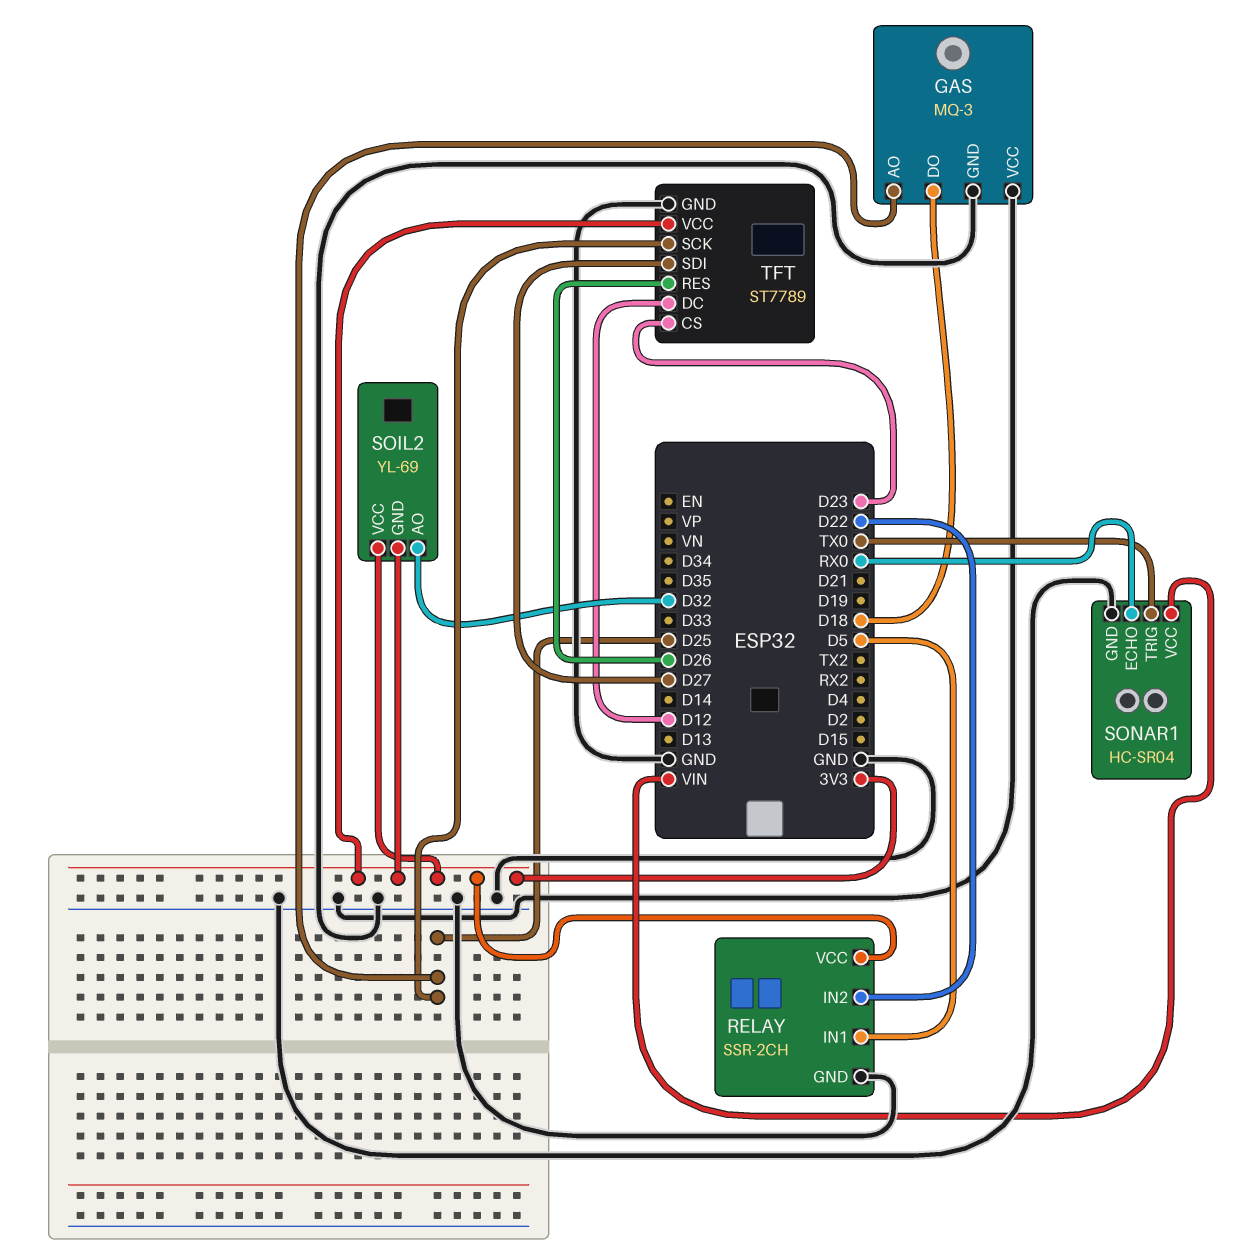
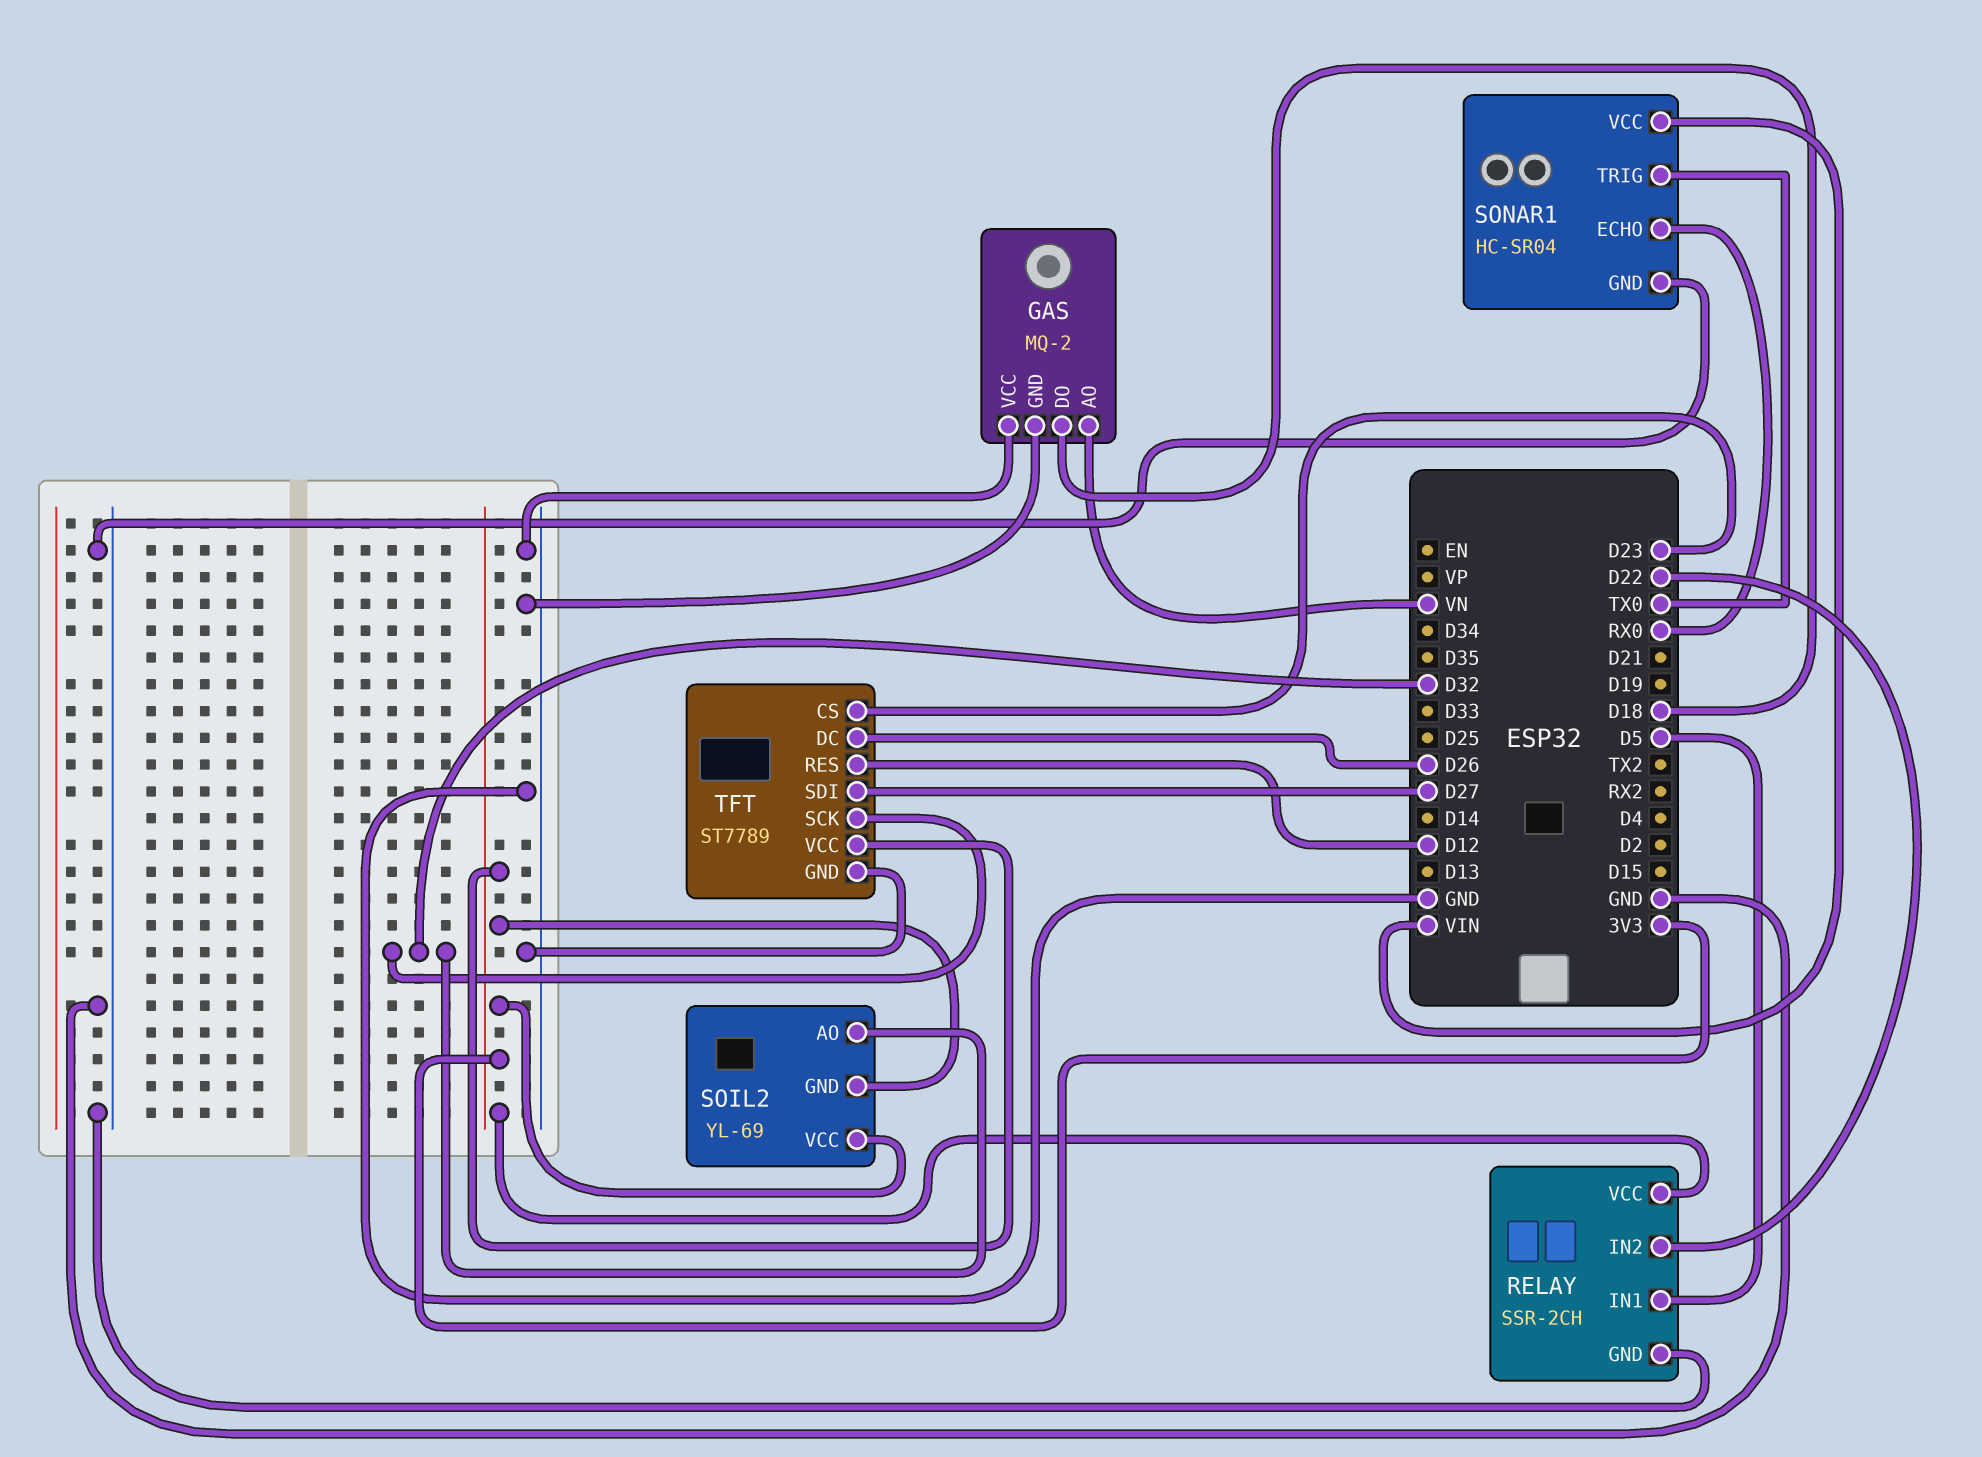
GAS: MQ-3 -> MQ-2
GAS pin AO: D25 -> VN
TFT pin DC: D12 -> D26
TFT pin RES: D26 -> D12
TFT pin SCK: D25 -> D32

